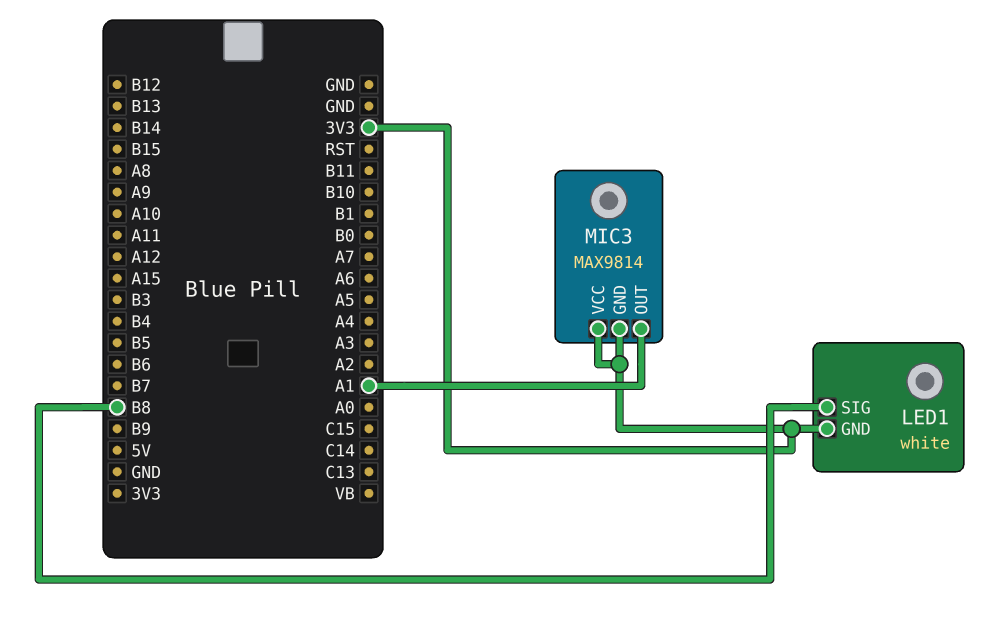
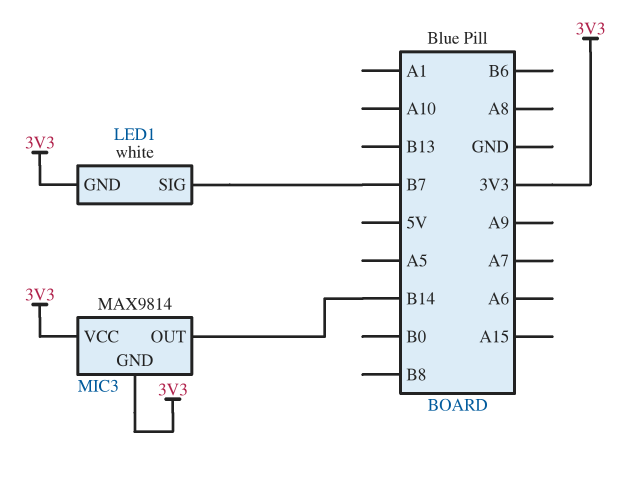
LED1 pin SIG: B8 -> B7
MIC3 pin OUT: A1 -> B14

